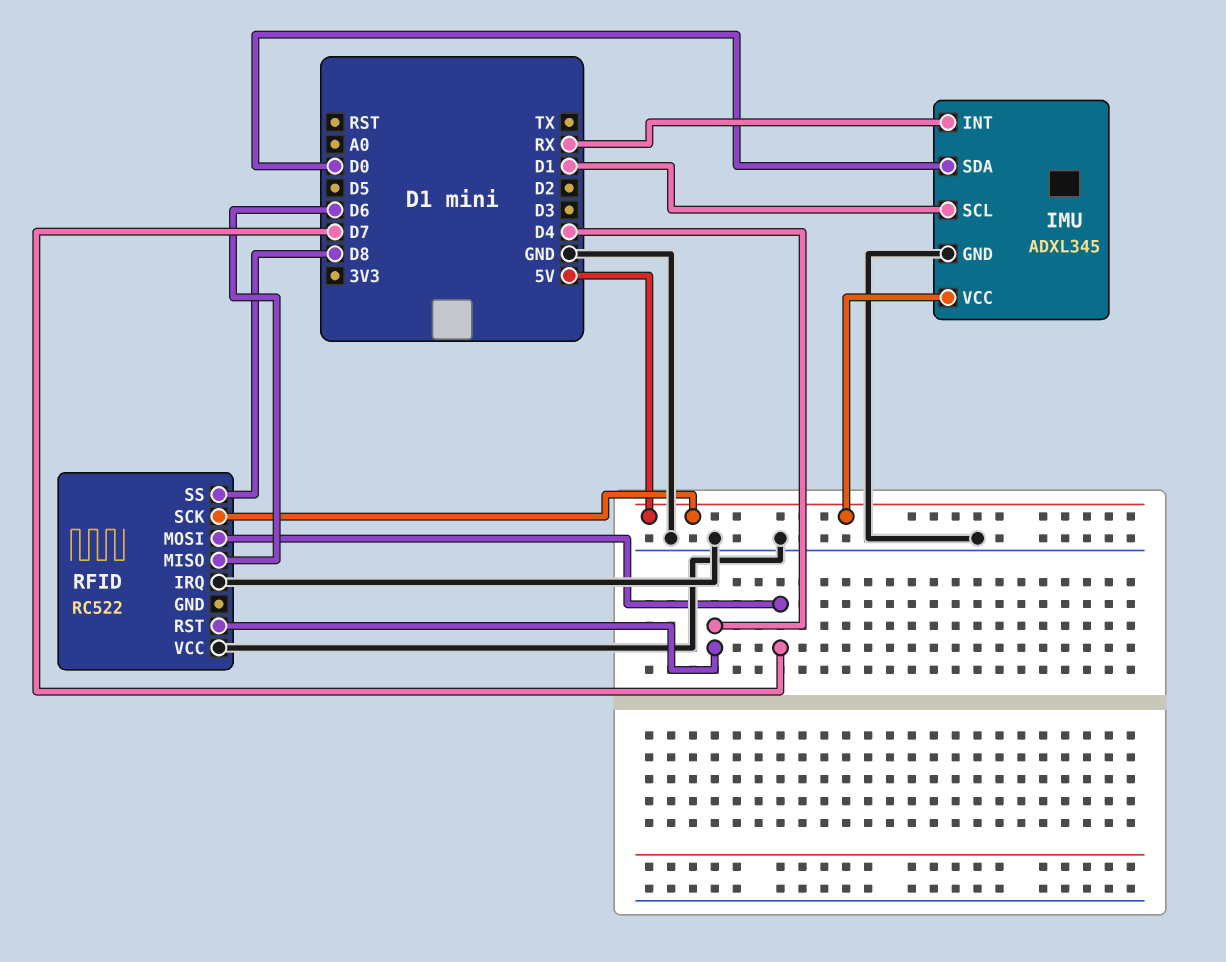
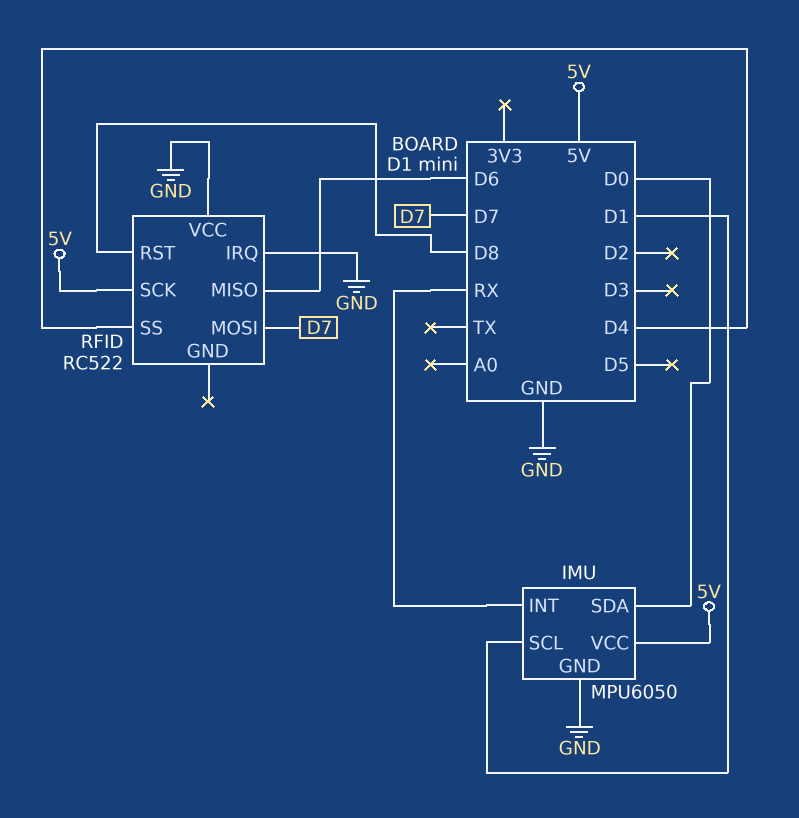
IMU: ADXL345 -> MPU6050
RFID pin RST: D4 -> D8
RFID pin SS: D8 -> D4

